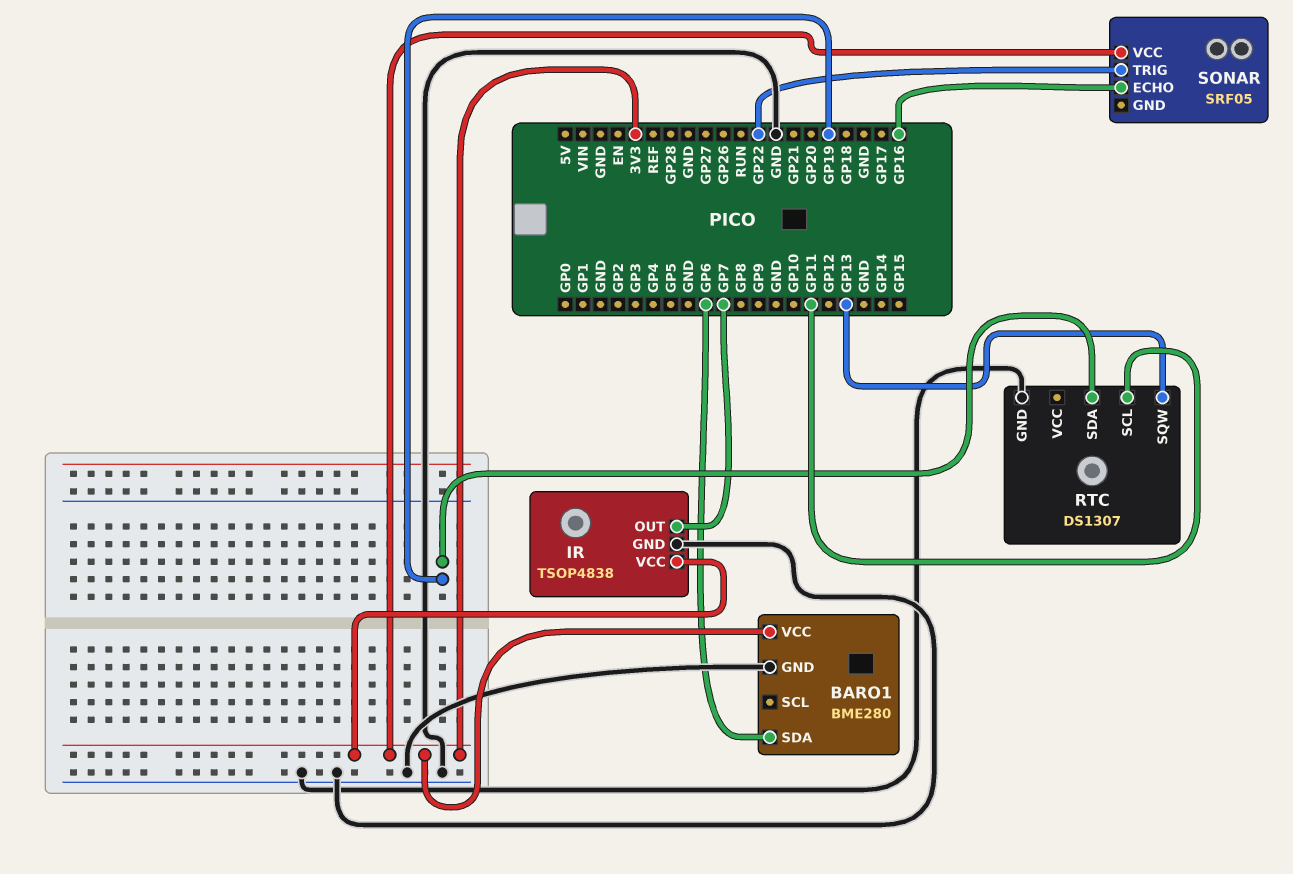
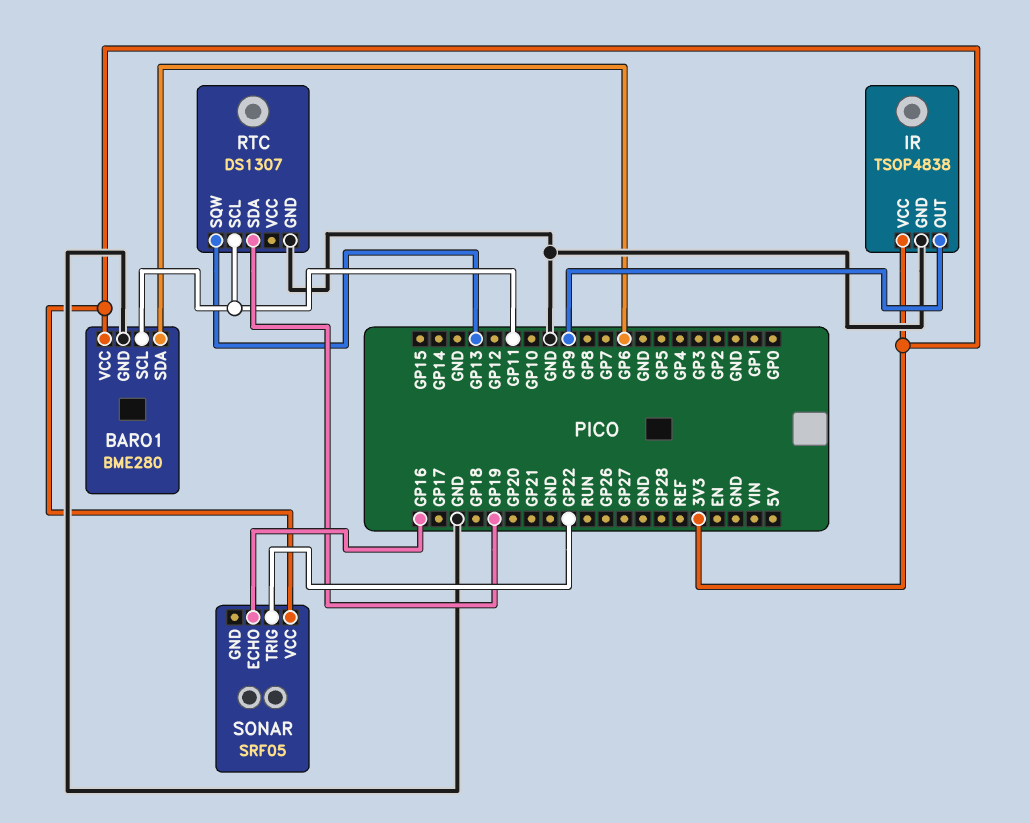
BARO1 pin SCL: none -> GP11
IR pin OUT: GP7 -> GP9

